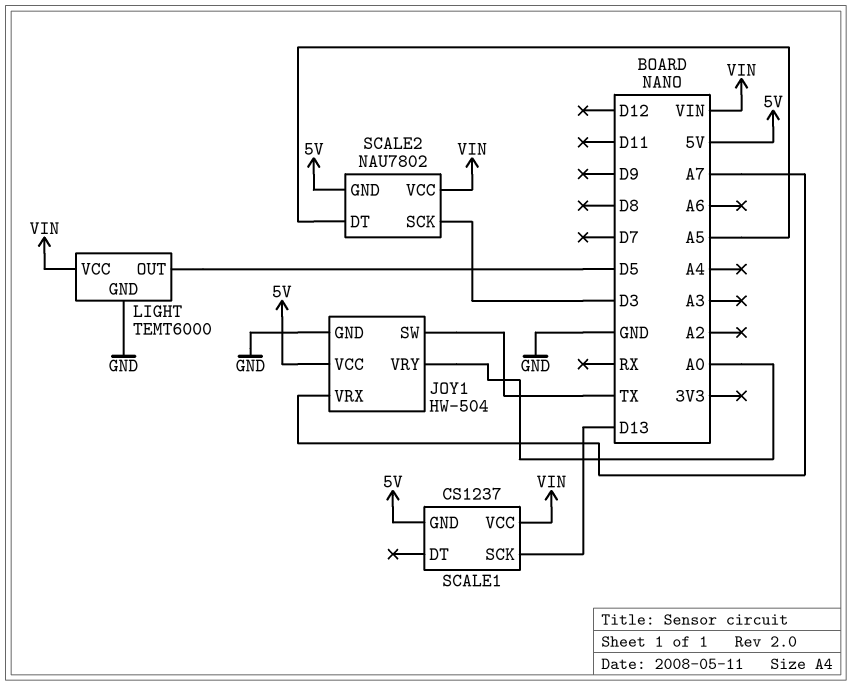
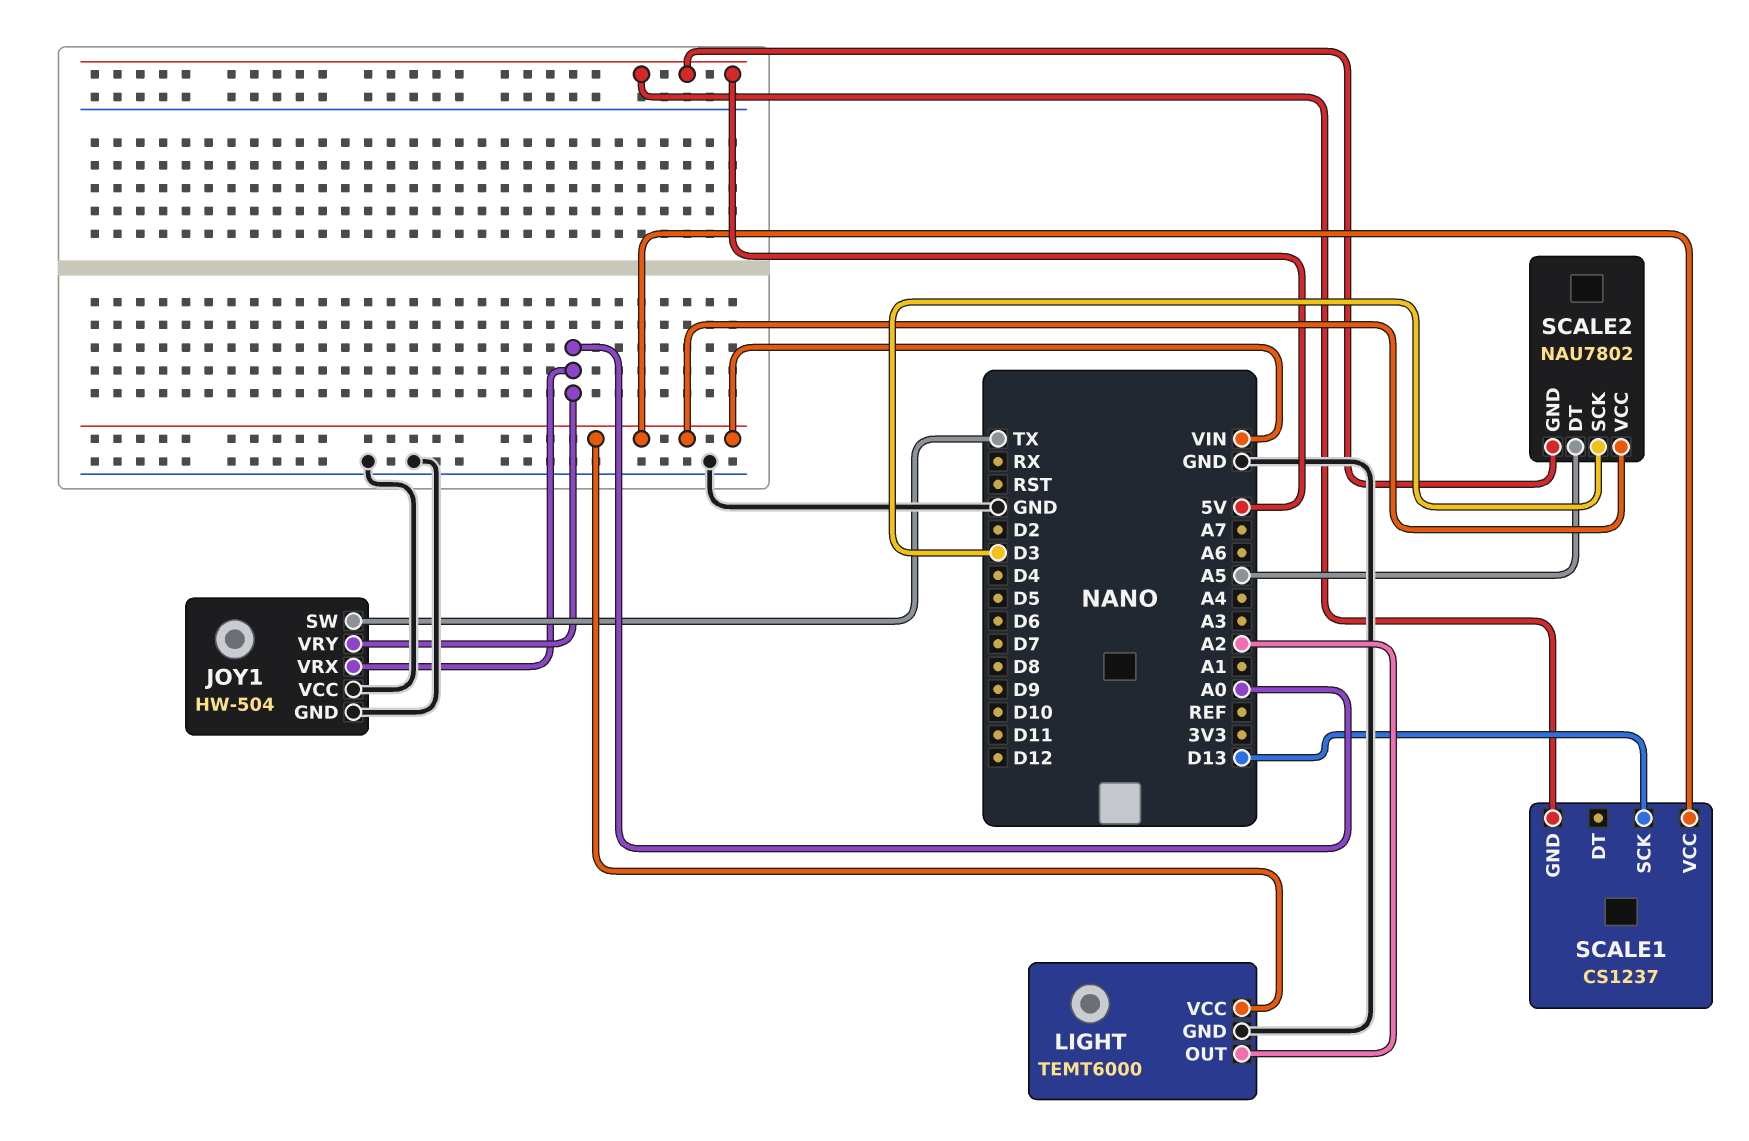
JOY1 pin VCC: 5V -> GND
JOY1 pin VRX: A7 -> A0
LIGHT pin OUT: D5 -> A2

